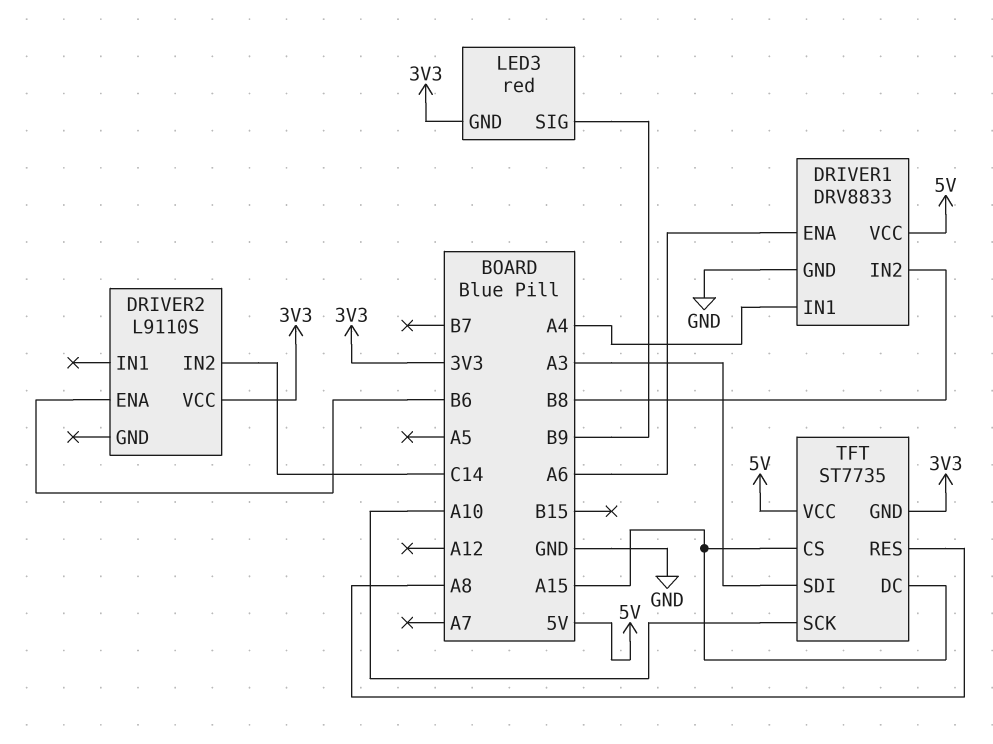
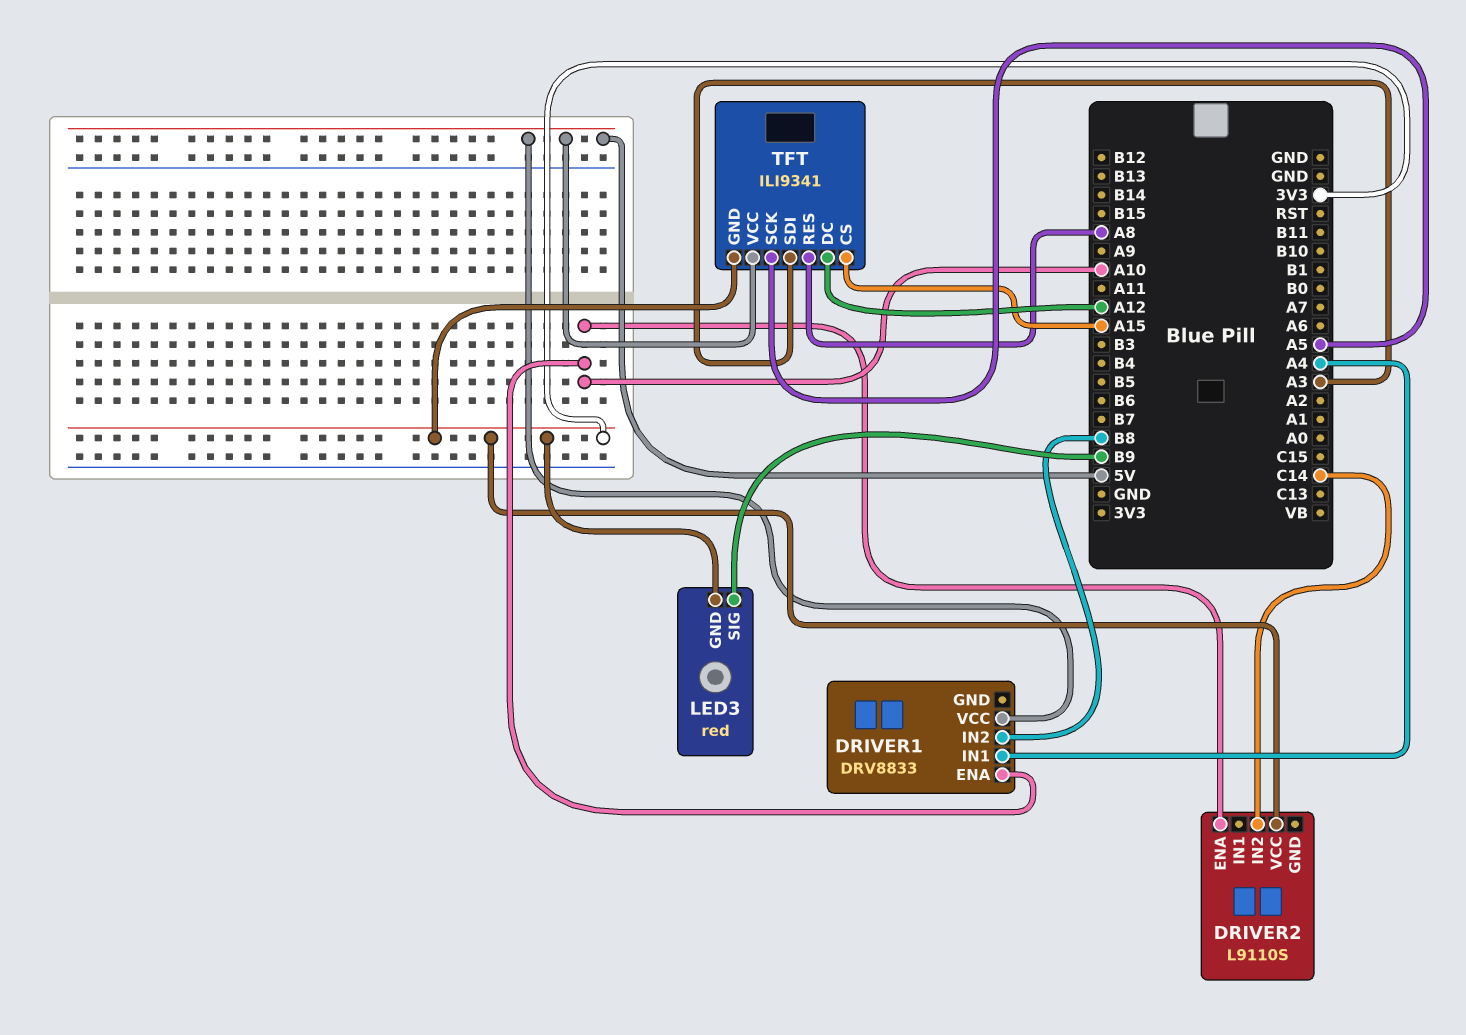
DRIVER1 pin ENA: A6 -> A10
DRIVER1 pin GND: GND -> none
DRIVER2 pin ENA: B6 -> A10
TFT: ST7735 -> ILI9341
TFT pin DC: A15 -> A12
TFT pin SCK: A10 -> A5

